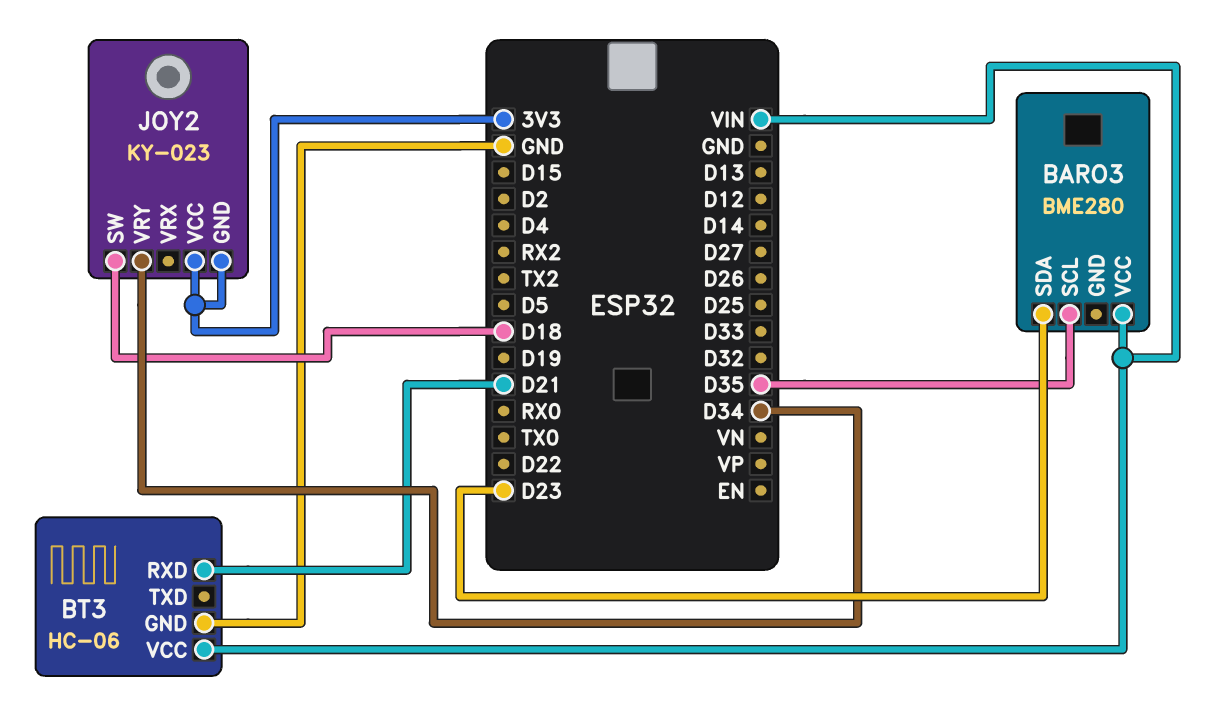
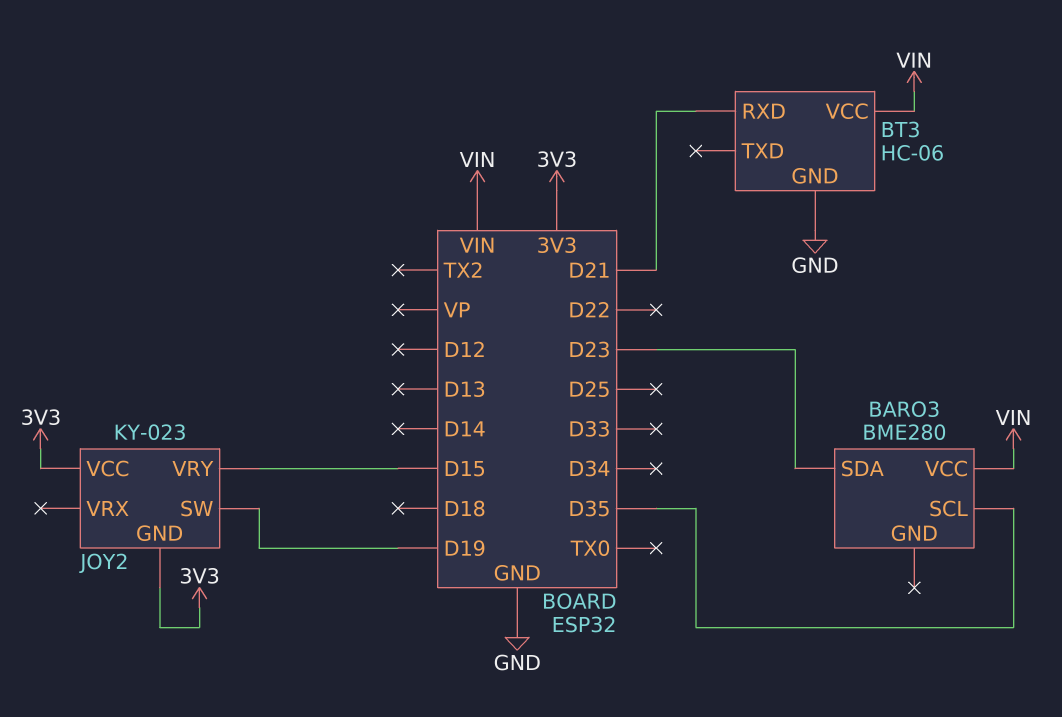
JOY2 pin SW: D18 -> D19
JOY2 pin VRY: D34 -> D15

